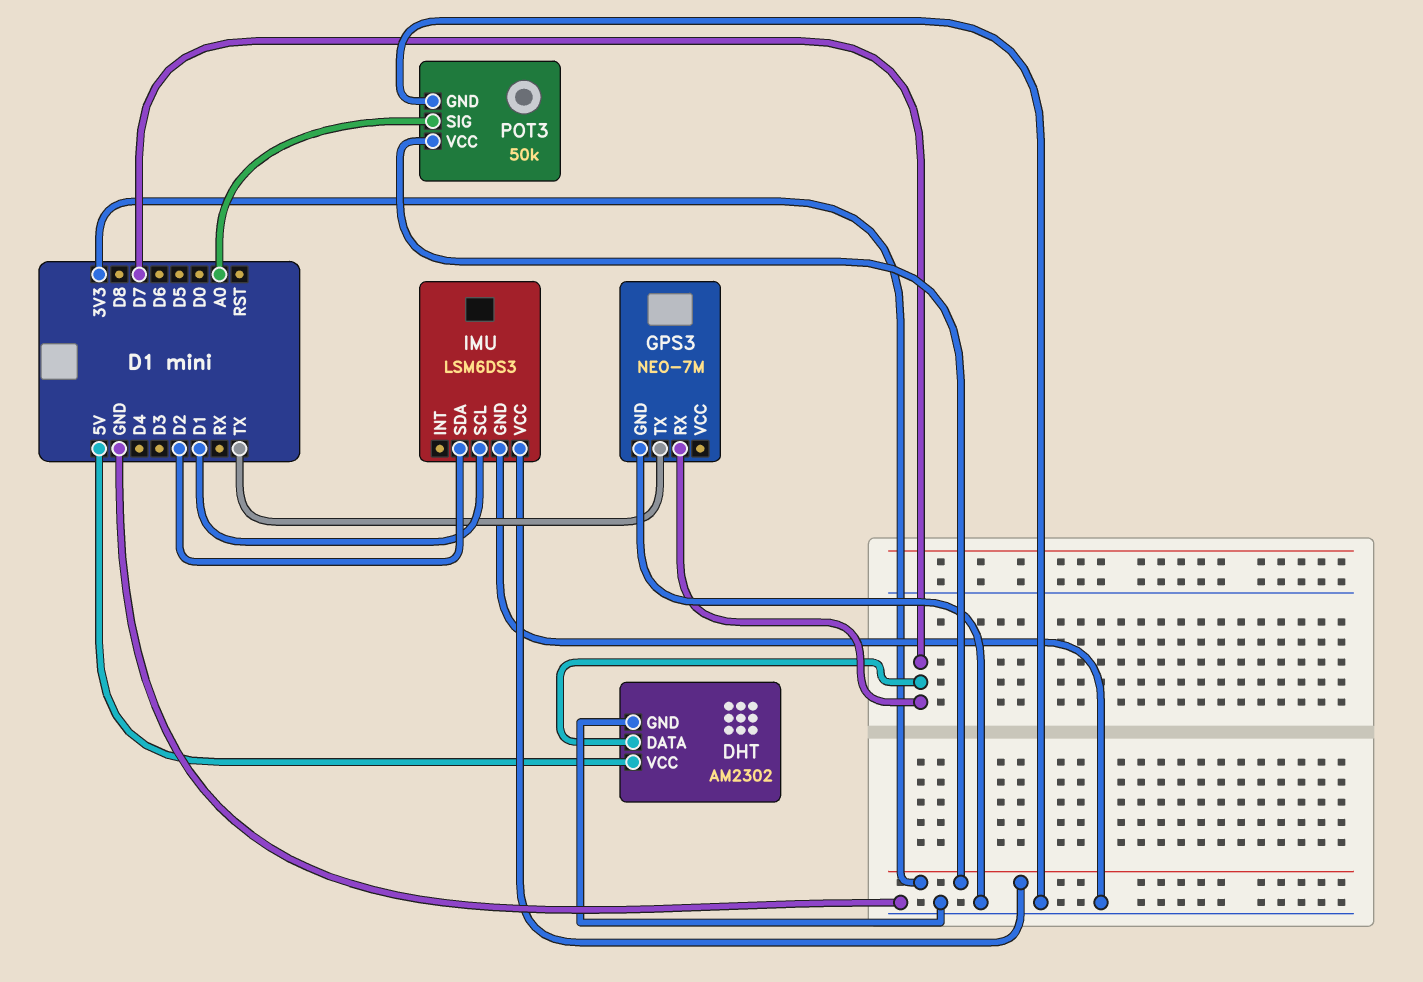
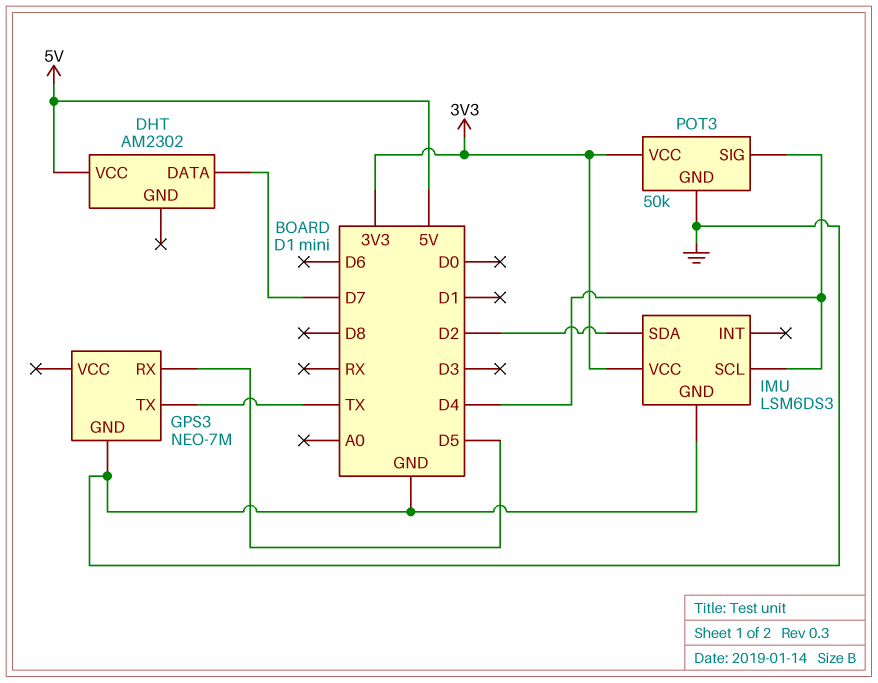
DHT pin GND: GND -> none
GPS3 pin RX: D7 -> D5
IMU pin SCL: D1 -> D4
POT3 pin SIG: A0 -> D4

